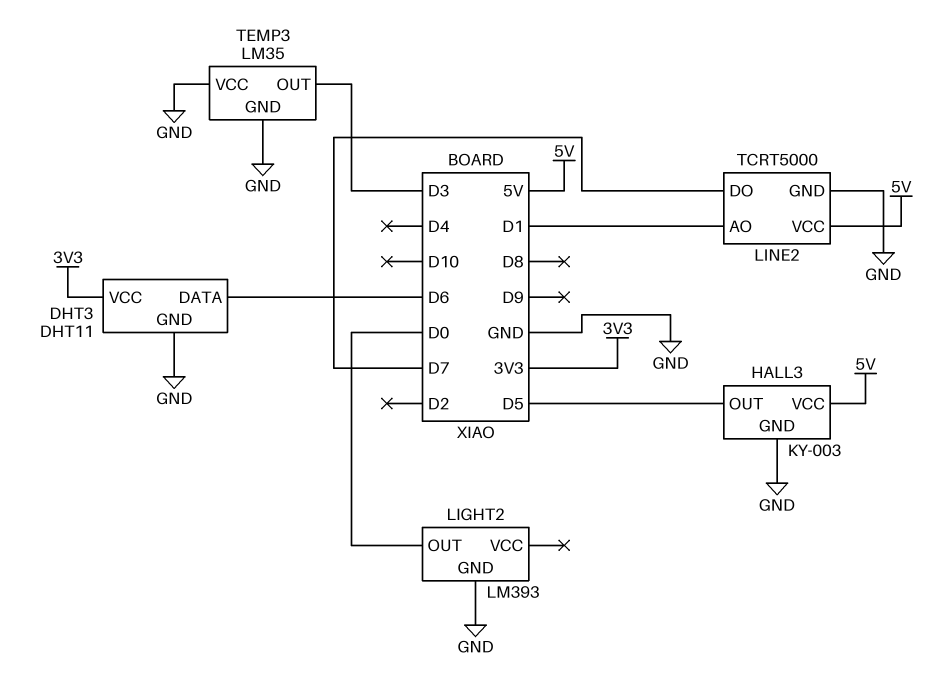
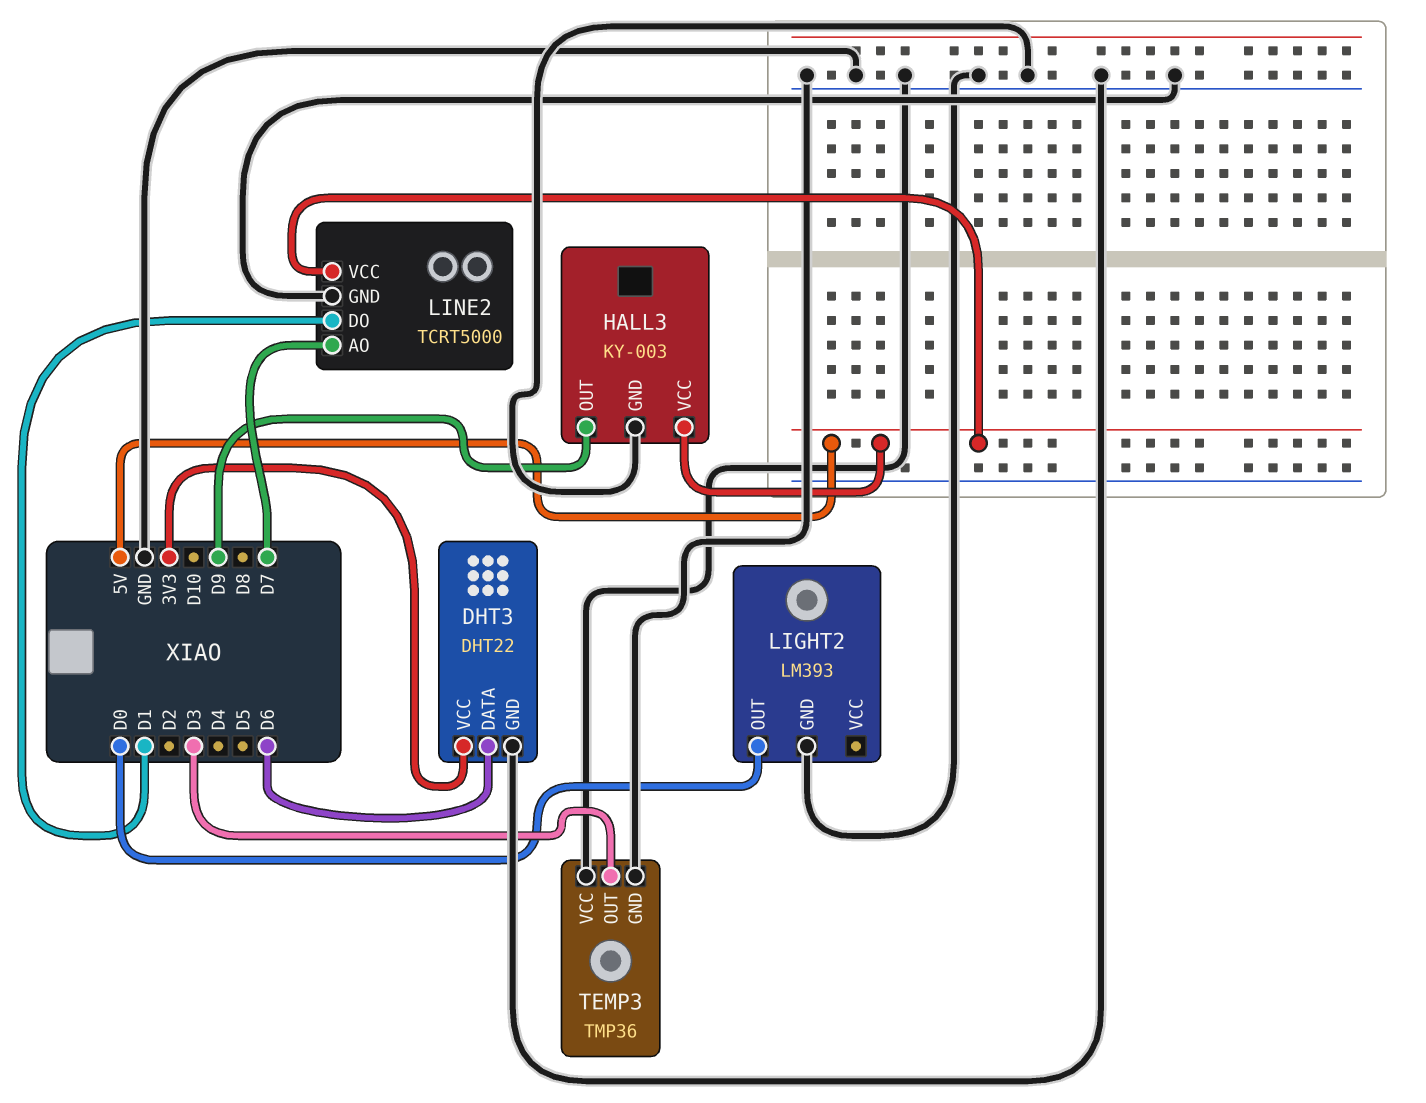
DHT3: DHT11 -> DHT22
HALL3 pin OUT: D5 -> D9
LINE2 pin AO: D1 -> D7
LINE2 pin DO: D7 -> D1
TEMP3: LM35 -> TMP36

